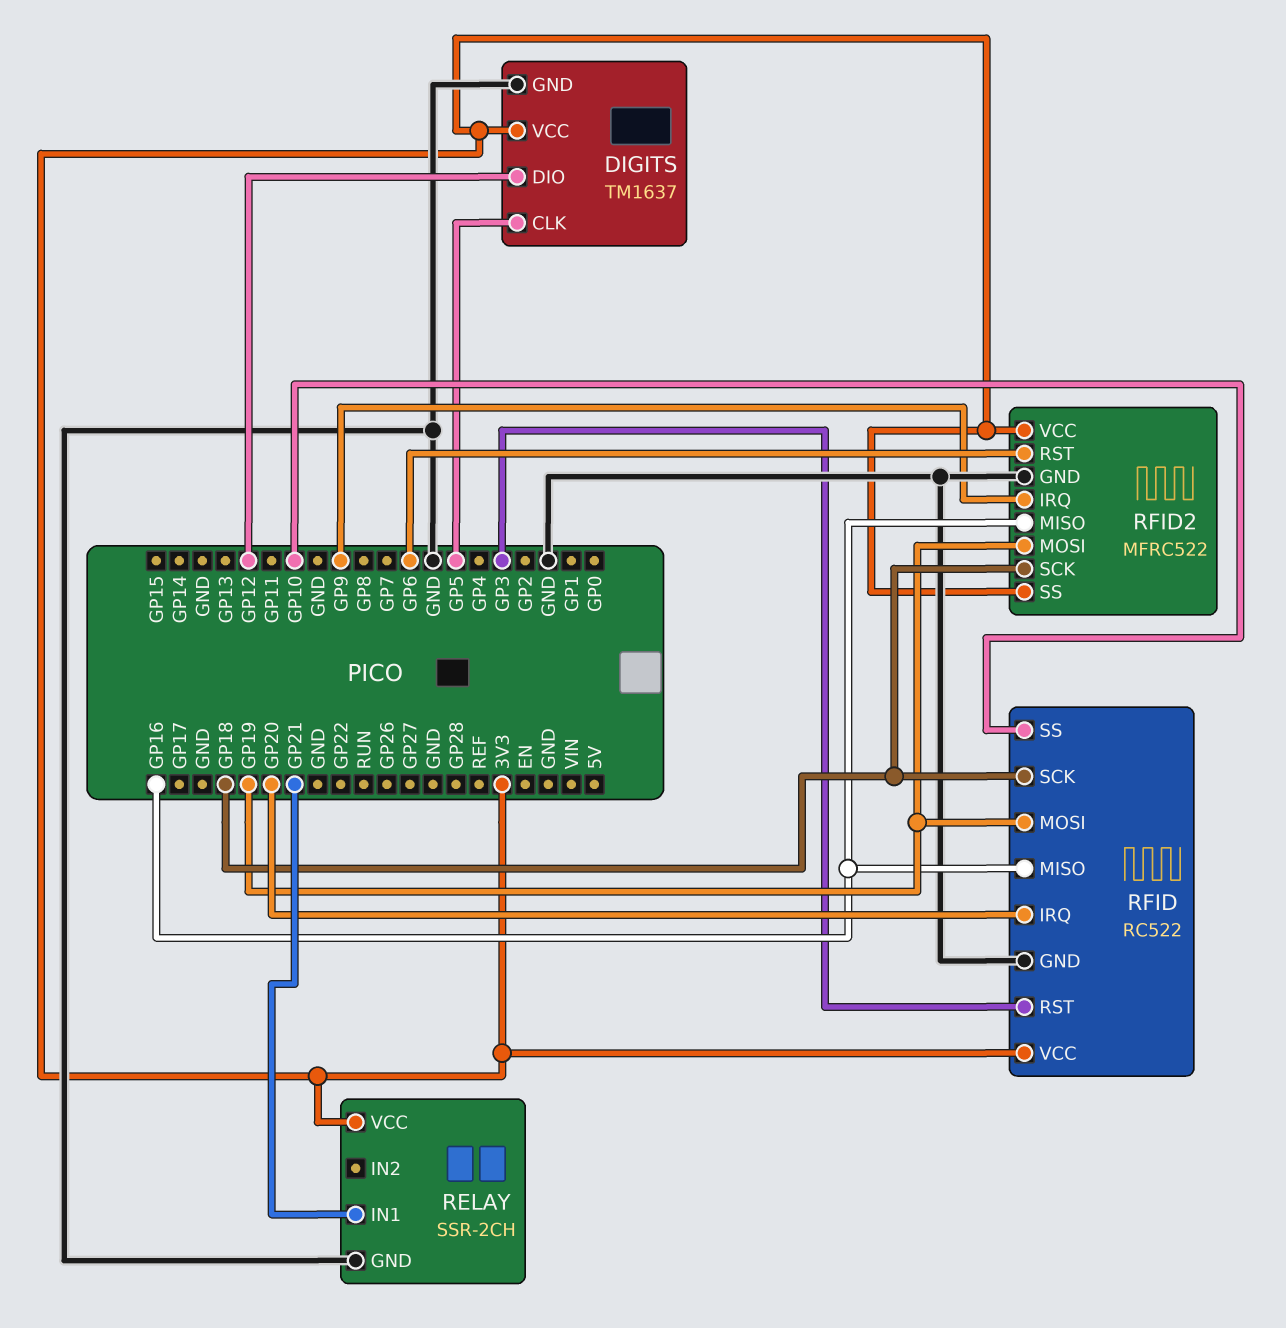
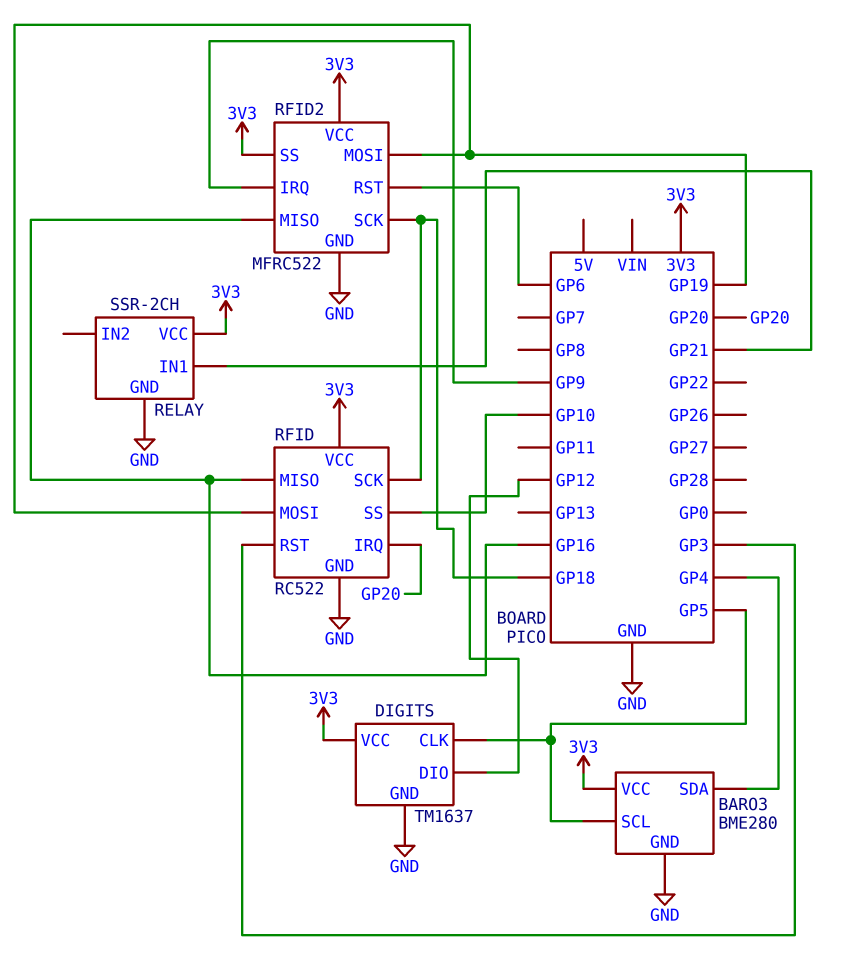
BARO3: none -> BME280
BARO3 pin GND: none -> GND
BARO3 pin SCL: none -> GP5
BARO3 pin SDA: none -> GP4
BARO3 pin VCC: none -> 3V3

